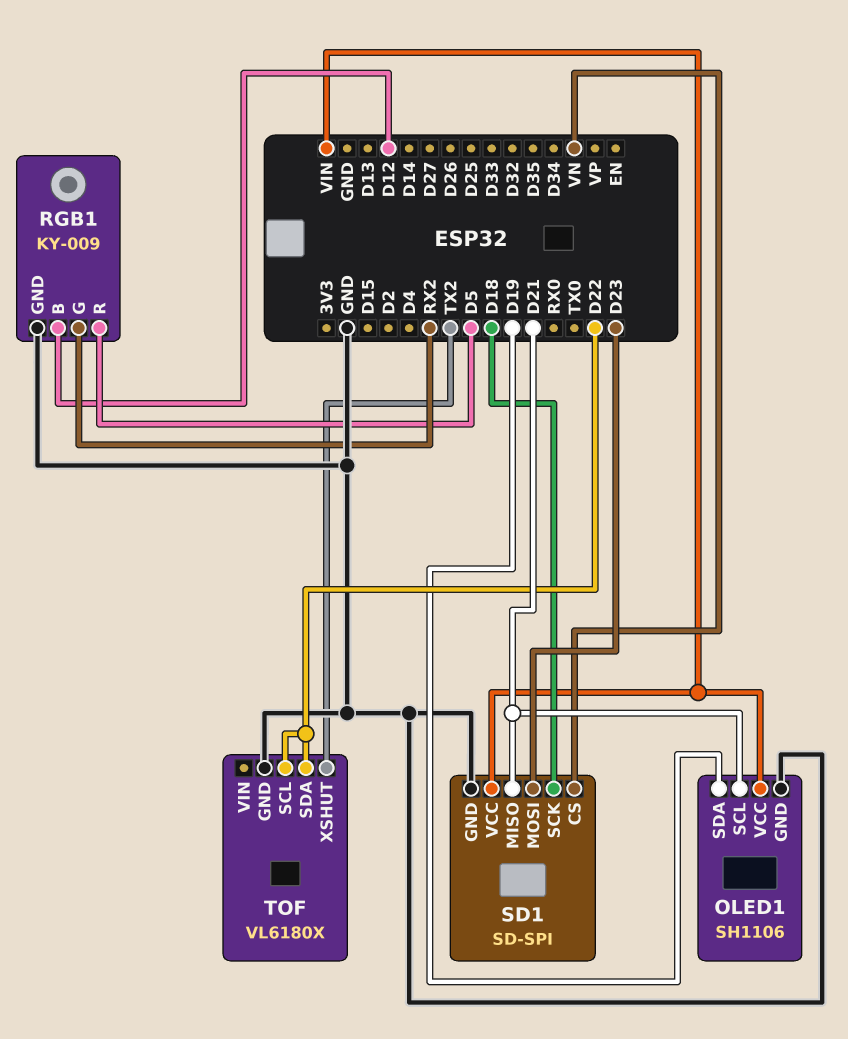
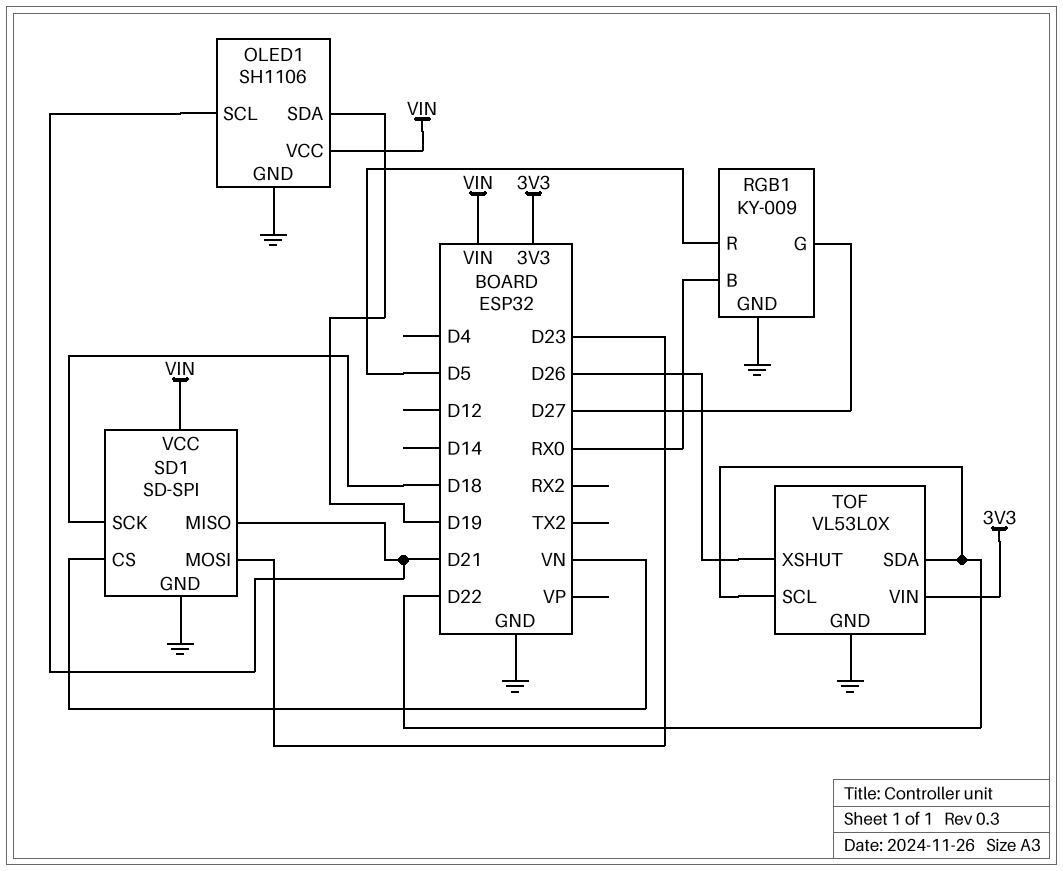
RGB1 pin B: D12 -> RX0
RGB1 pin G: RX2 -> D27
TOF: VL6180X -> VL53L0X
TOF pin VIN: none -> 3V3
TOF pin XSHUT: TX2 -> D26

